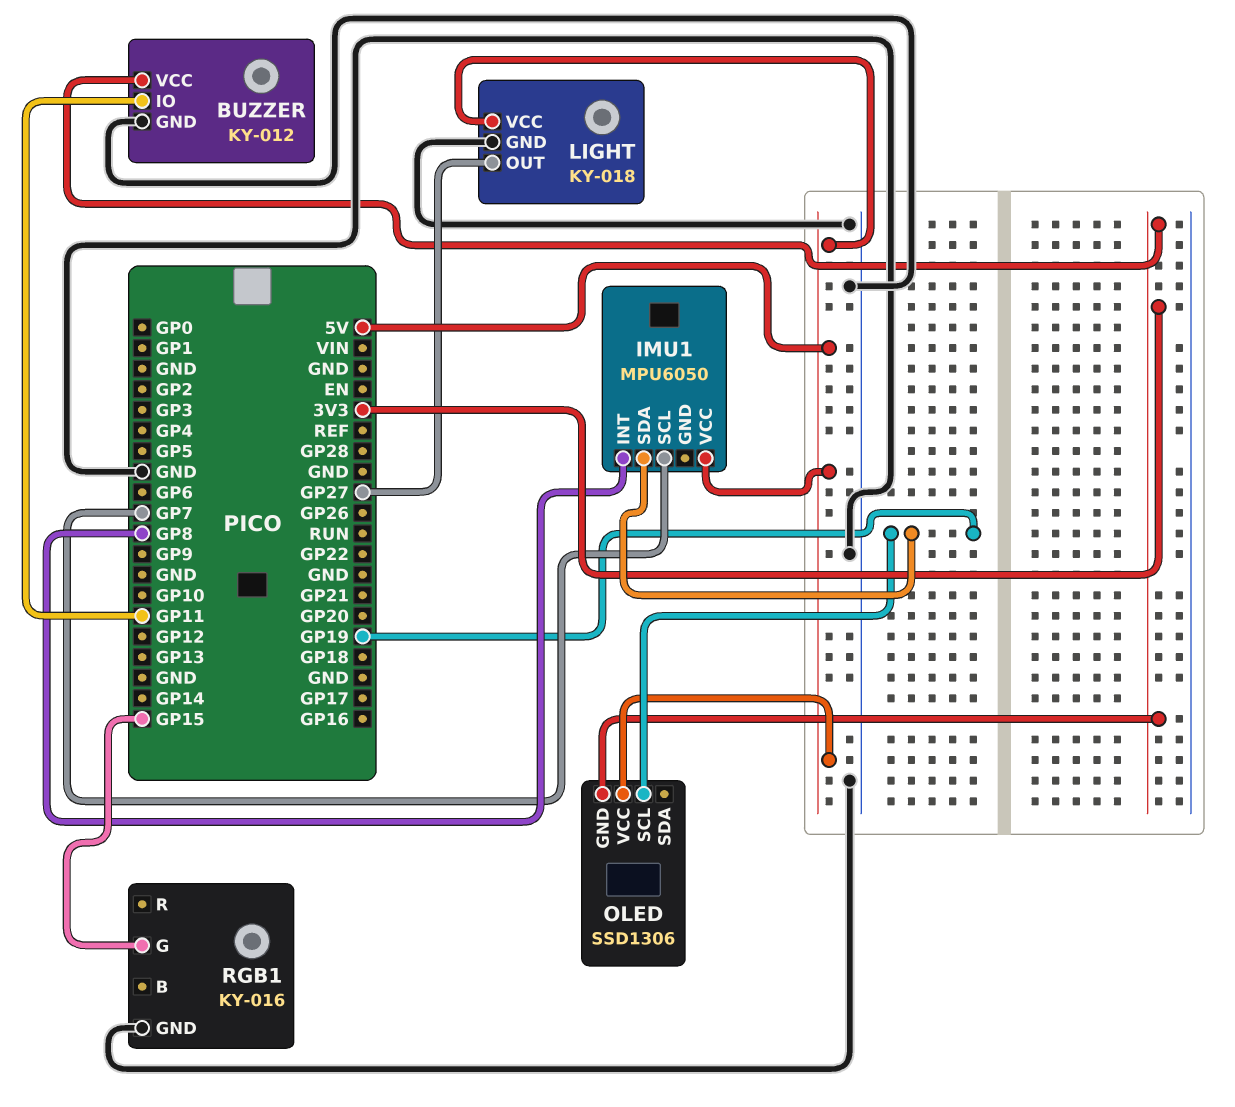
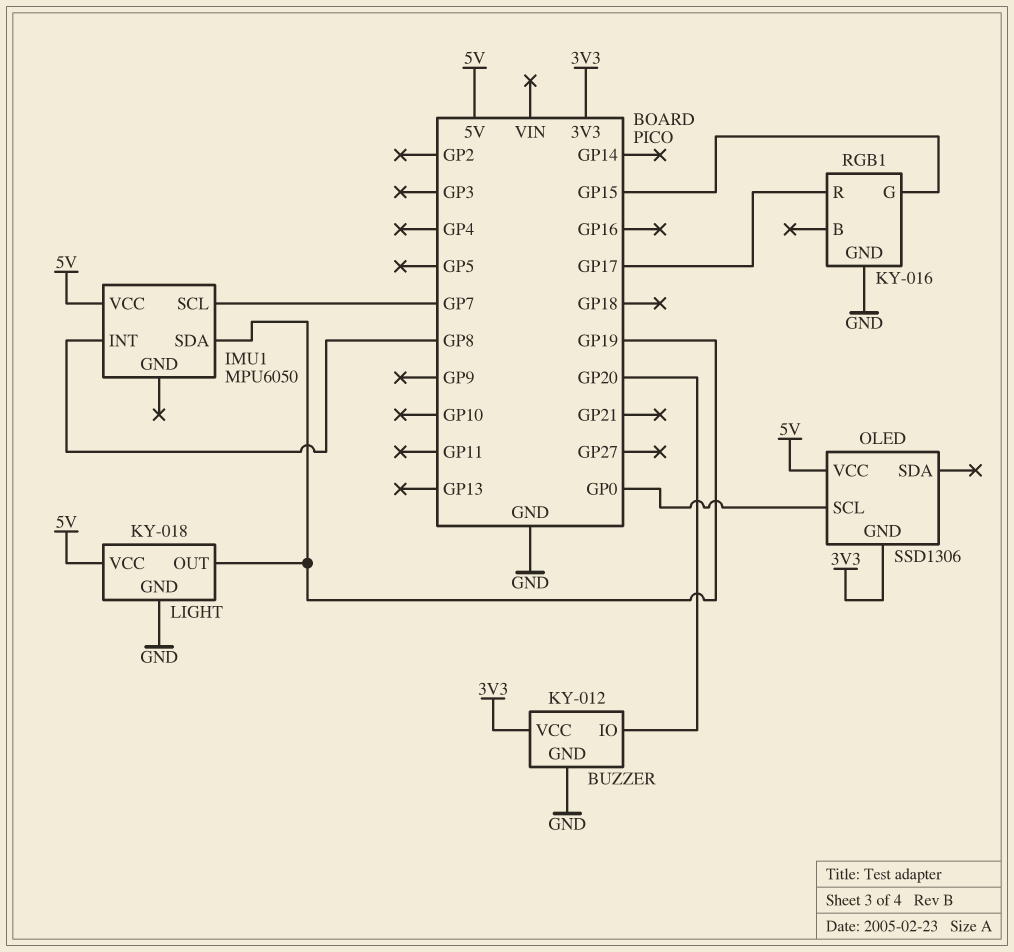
BUZZER pin IO: GP11 -> GP20
LIGHT pin OUT: GP27 -> GP19
OLED pin SCL: GP19 -> GP0
RGB1 pin R: none -> GP17

